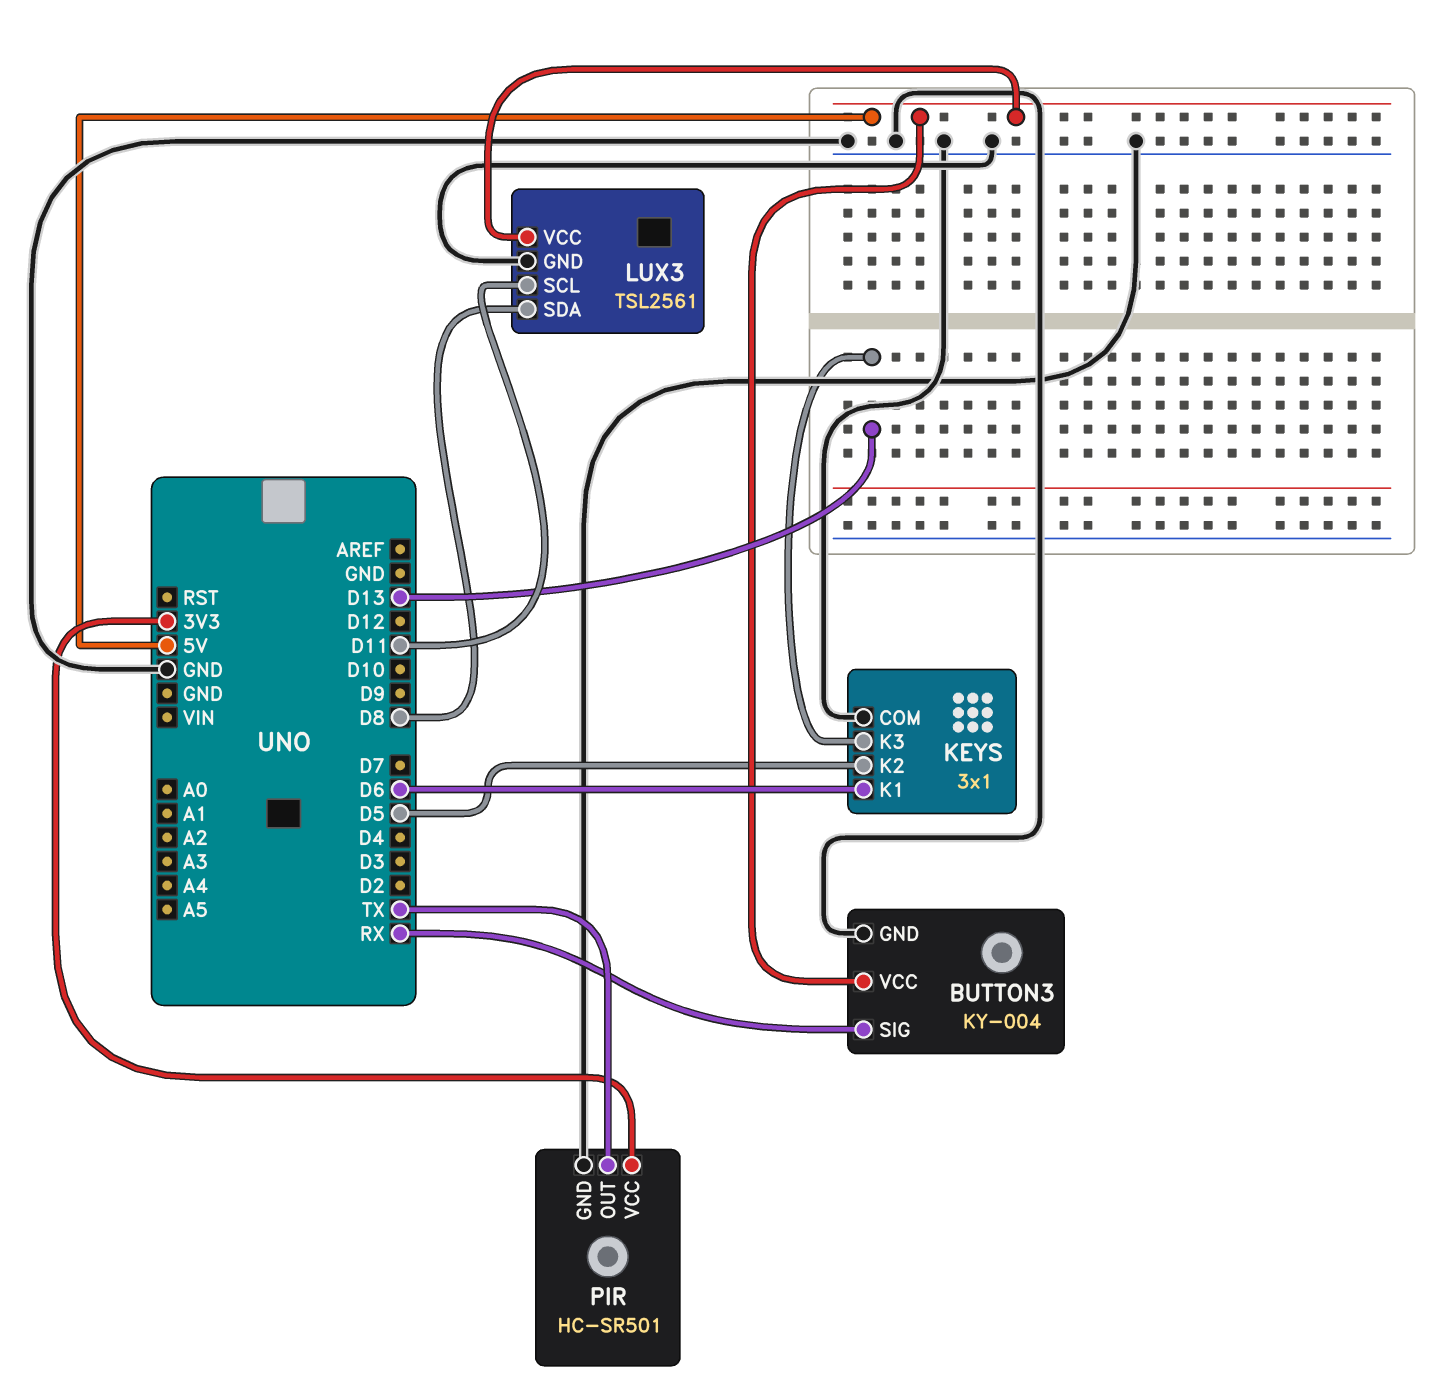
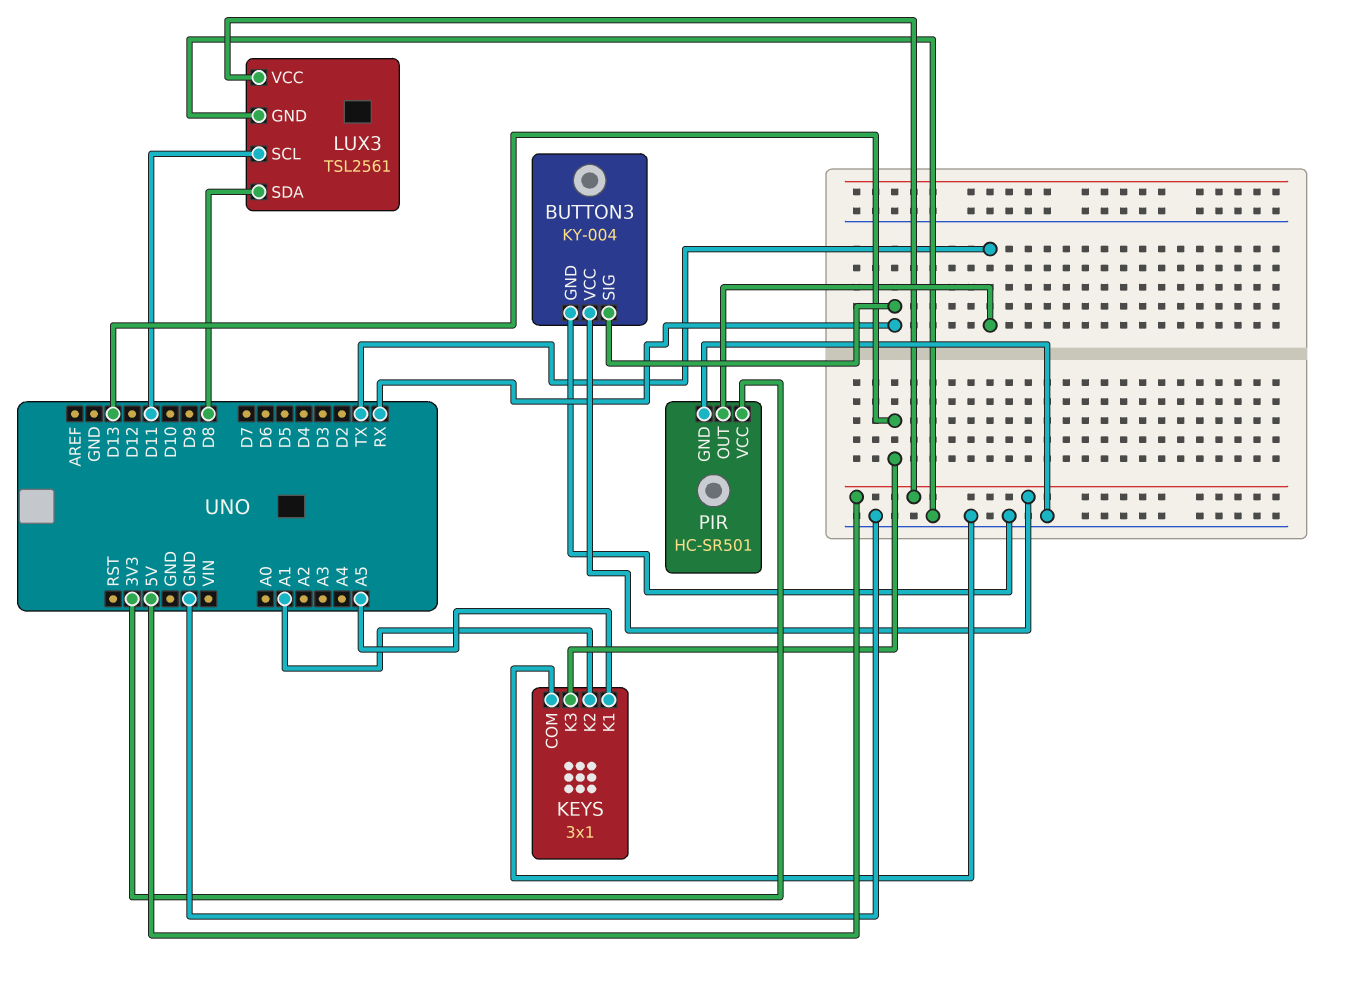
KEYS pin K1: D6 -> A5
KEYS pin K2: D5 -> A1

